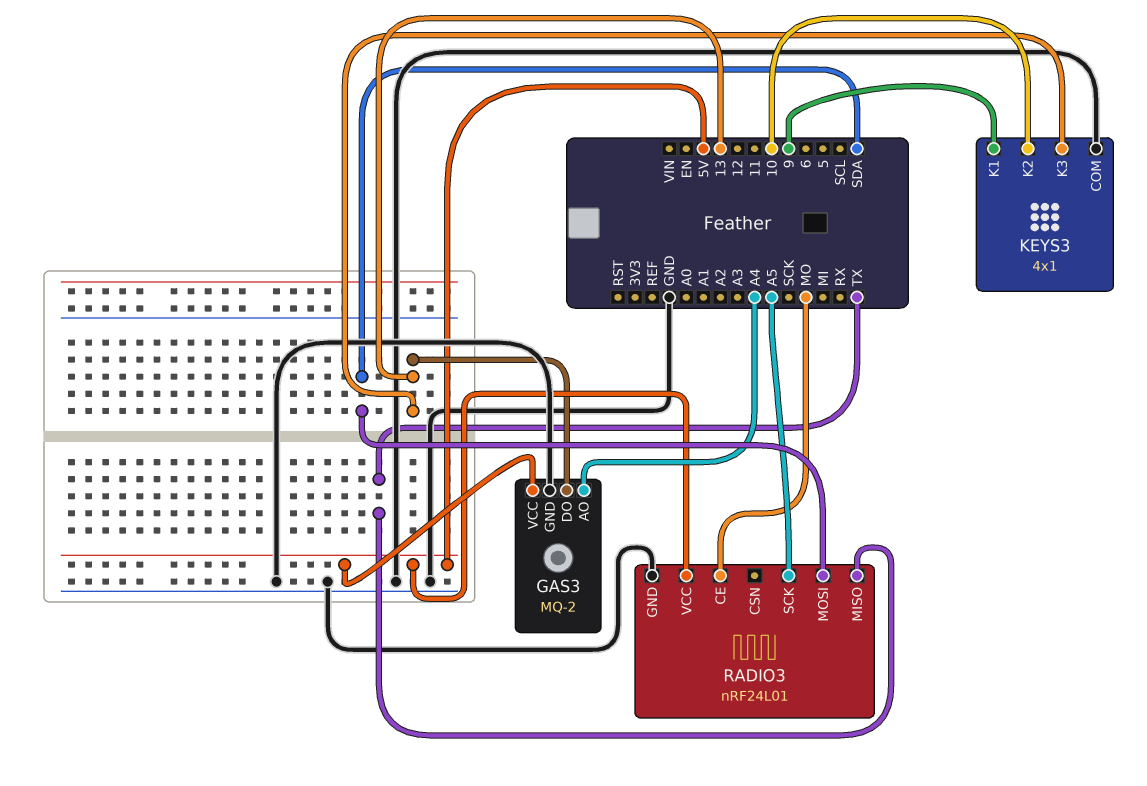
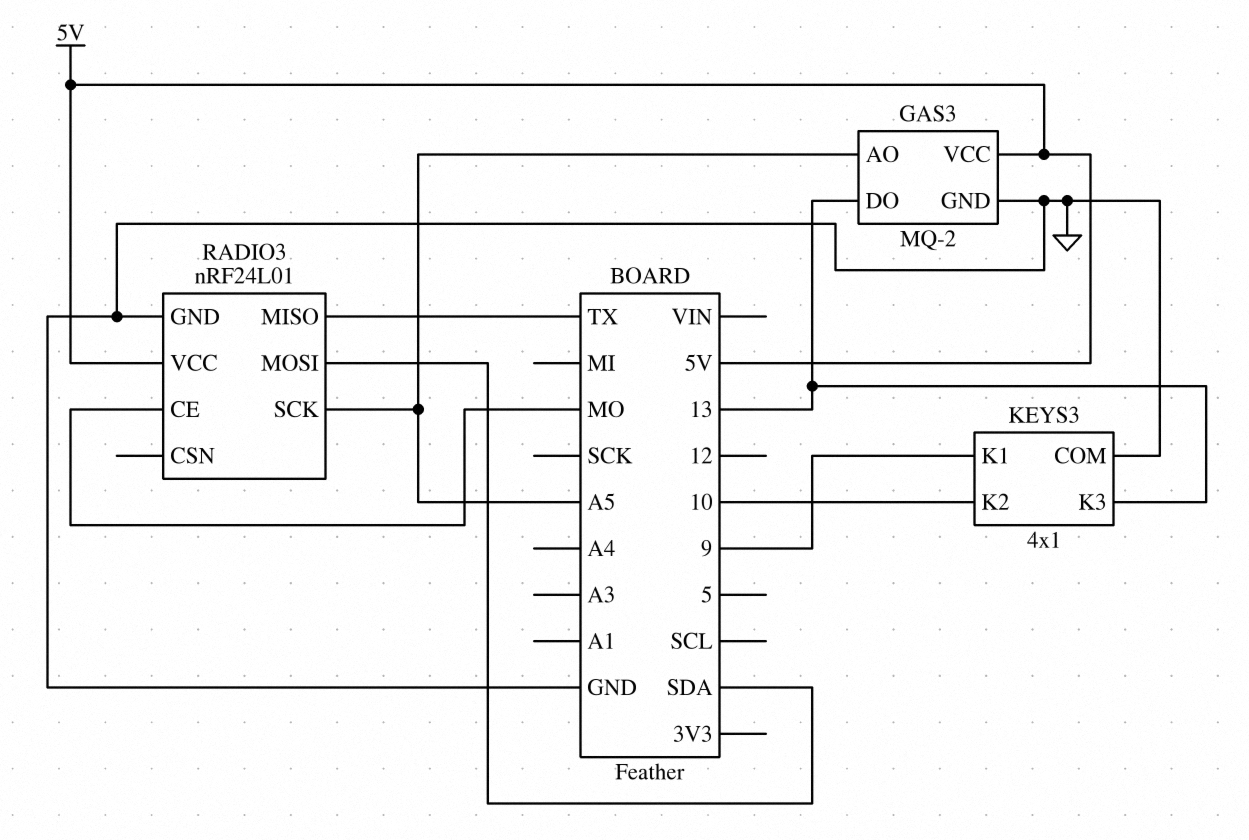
GAS3 pin AO: A4 -> A5

